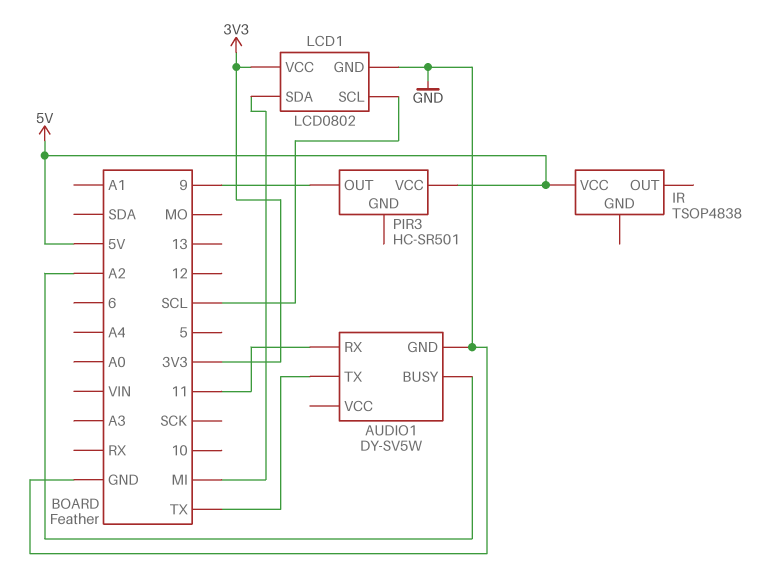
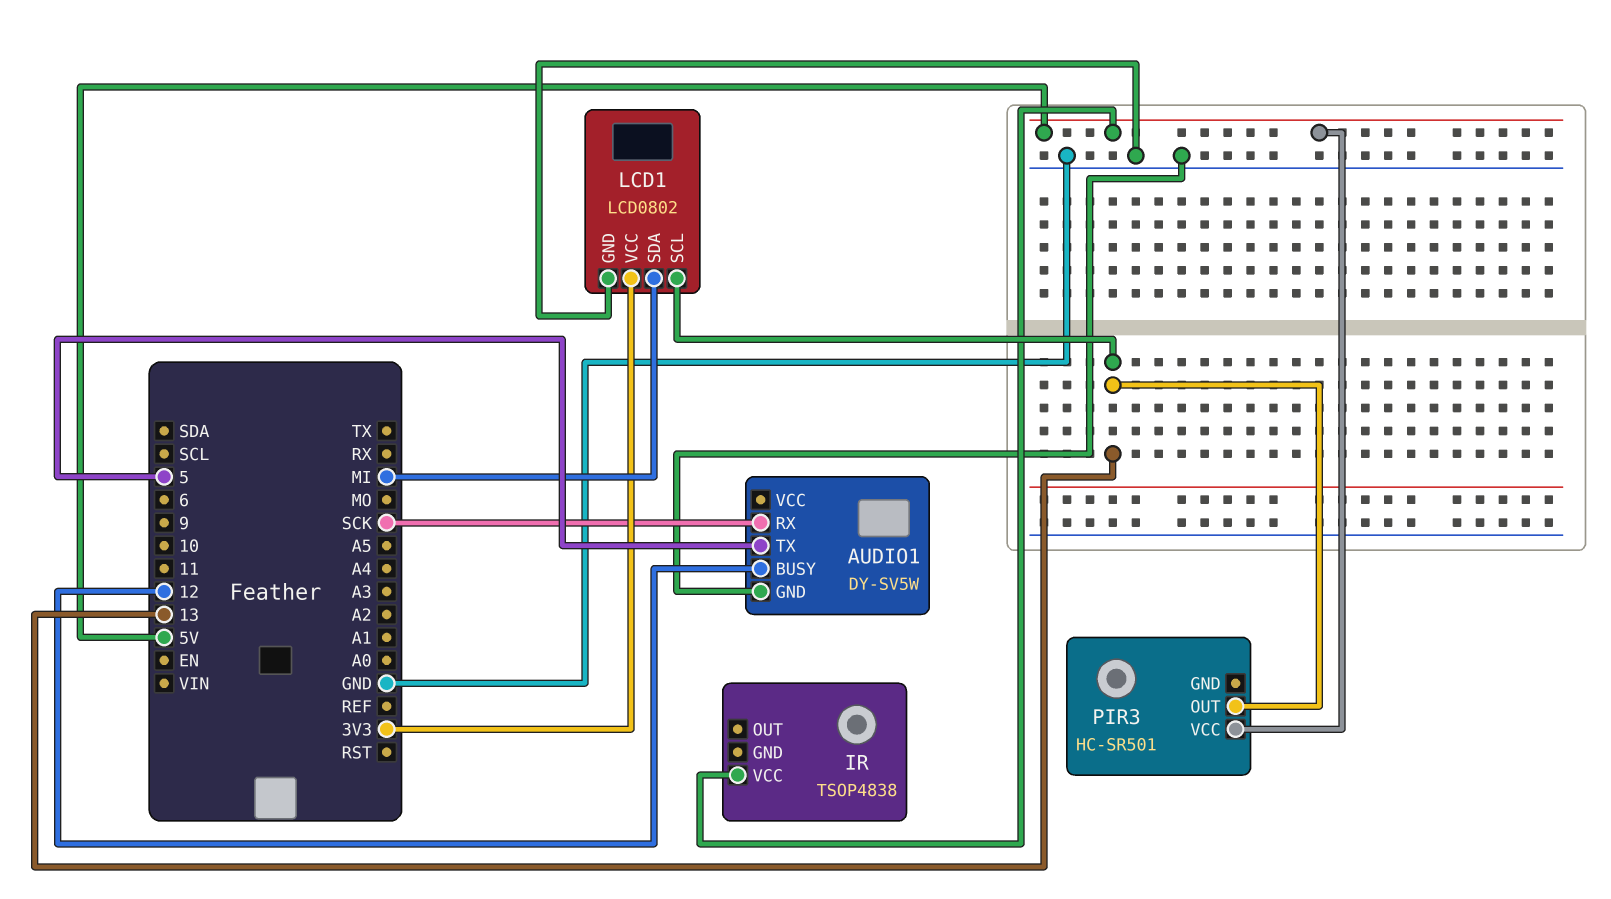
AUDIO1 pin BUSY: A2 -> 12
AUDIO1 pin RX: 11 -> SCK
AUDIO1 pin TX: TX -> 5
LCD1 pin SCL: SCL -> 13
PIR3 pin OUT: 9 -> 13

